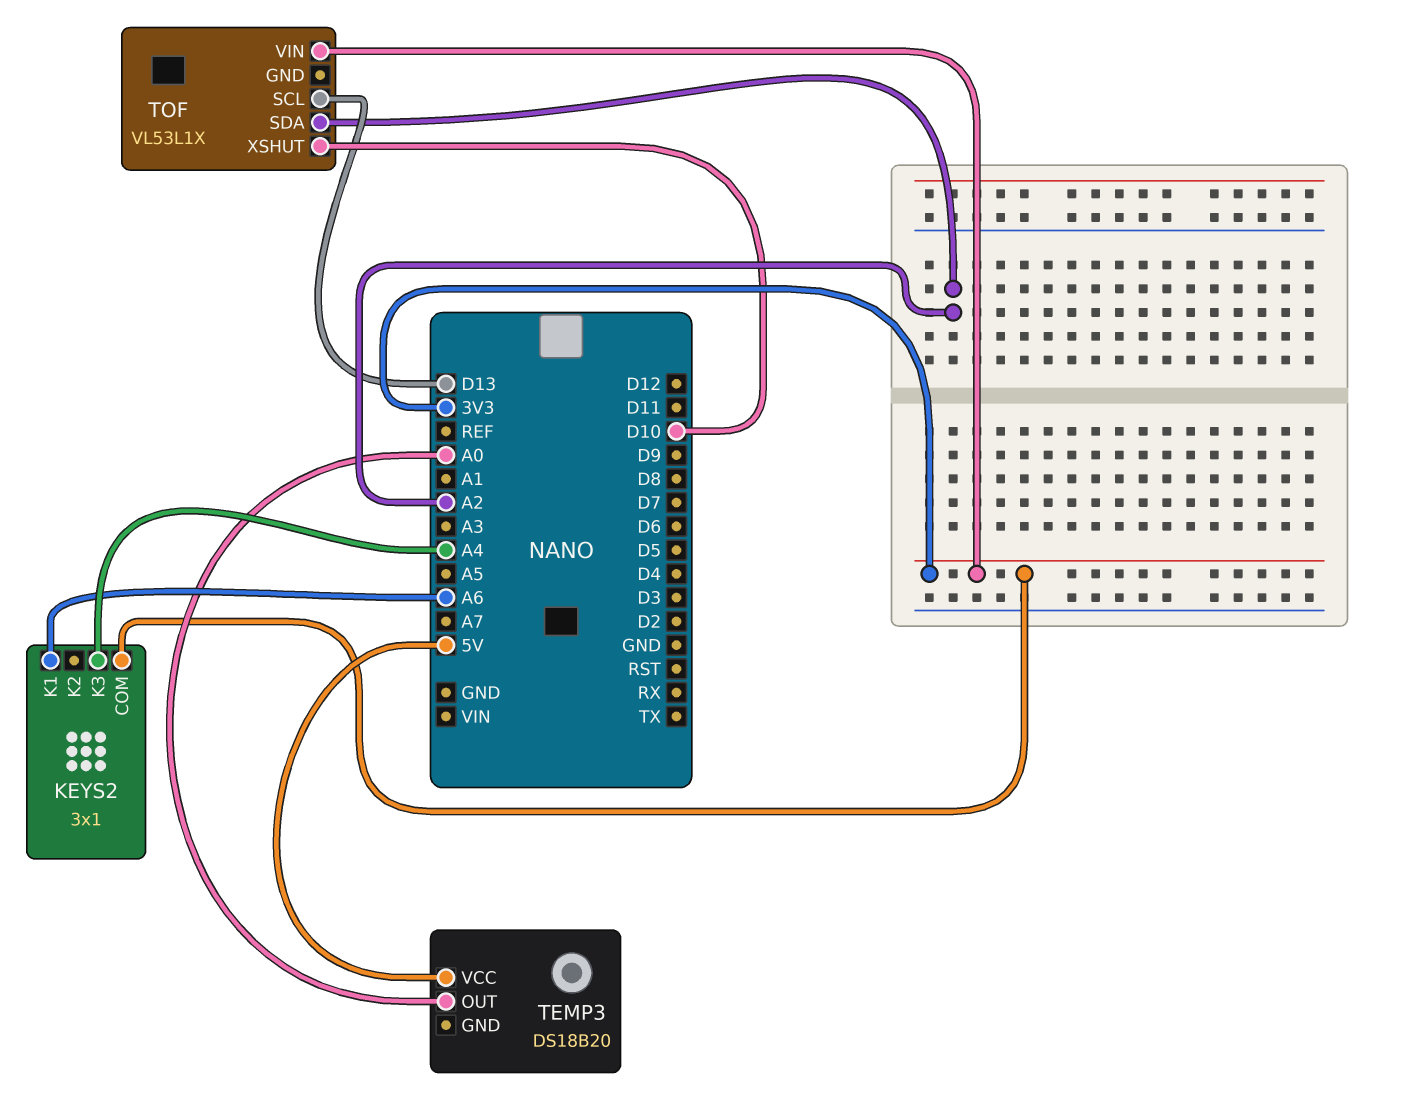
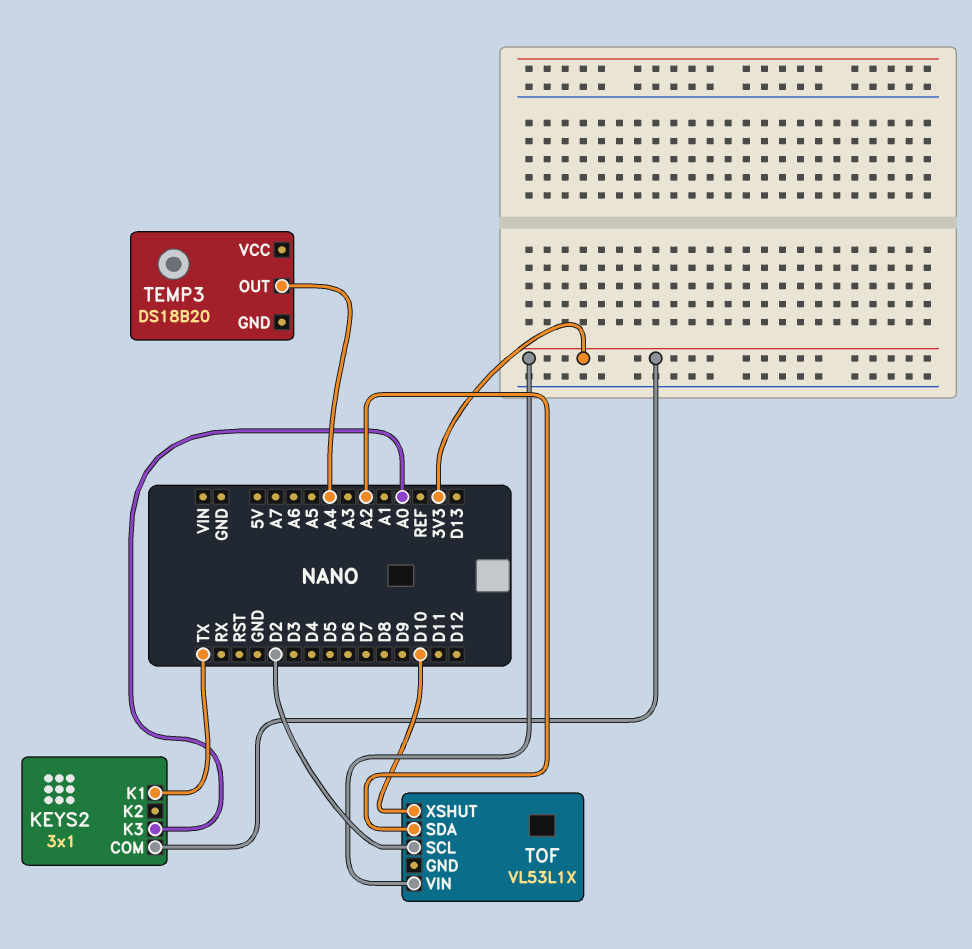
KEYS2 pin K1: A6 -> TX
KEYS2 pin K3: A4 -> A0
TEMP3 pin OUT: A0 -> A4
TEMP3 pin VCC: 5V -> none
TOF pin SCL: D13 -> D2

